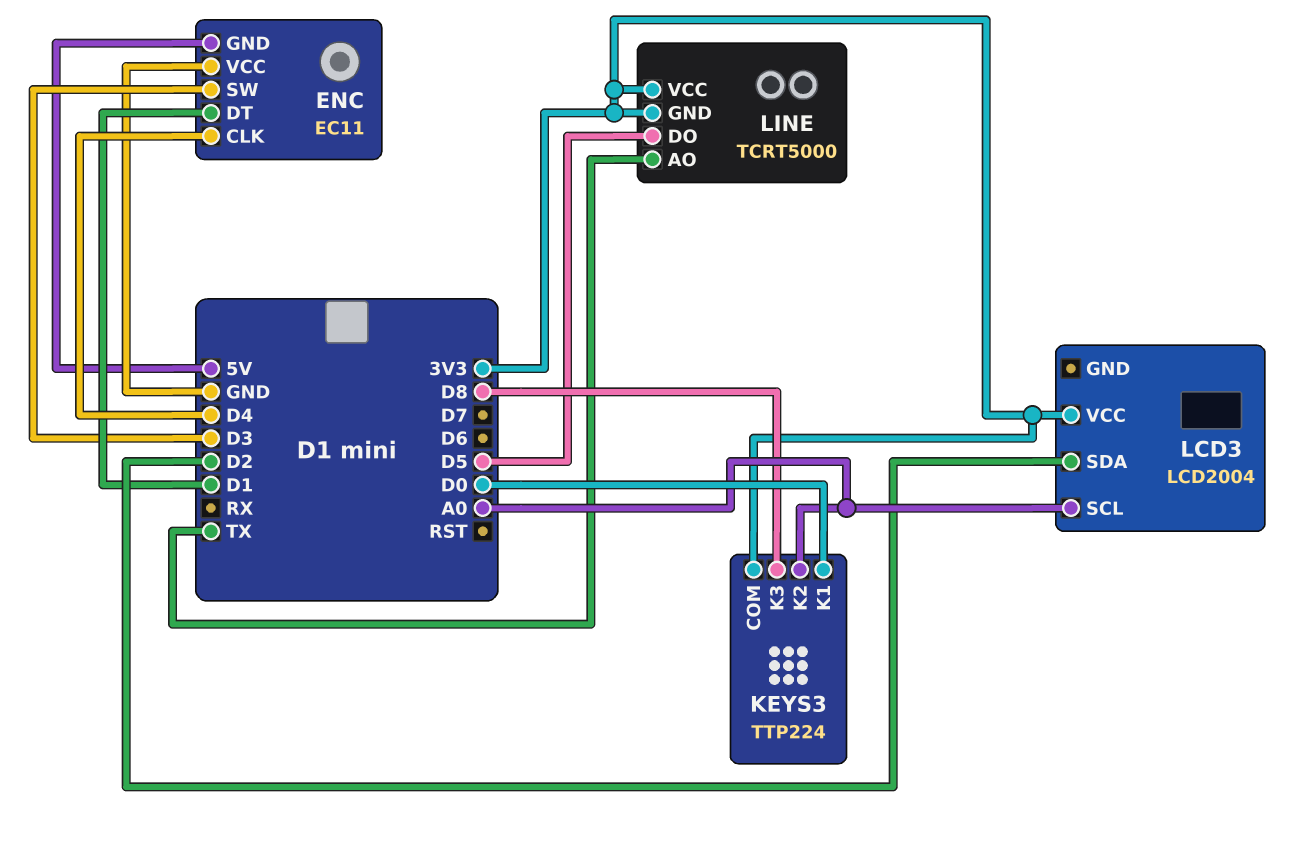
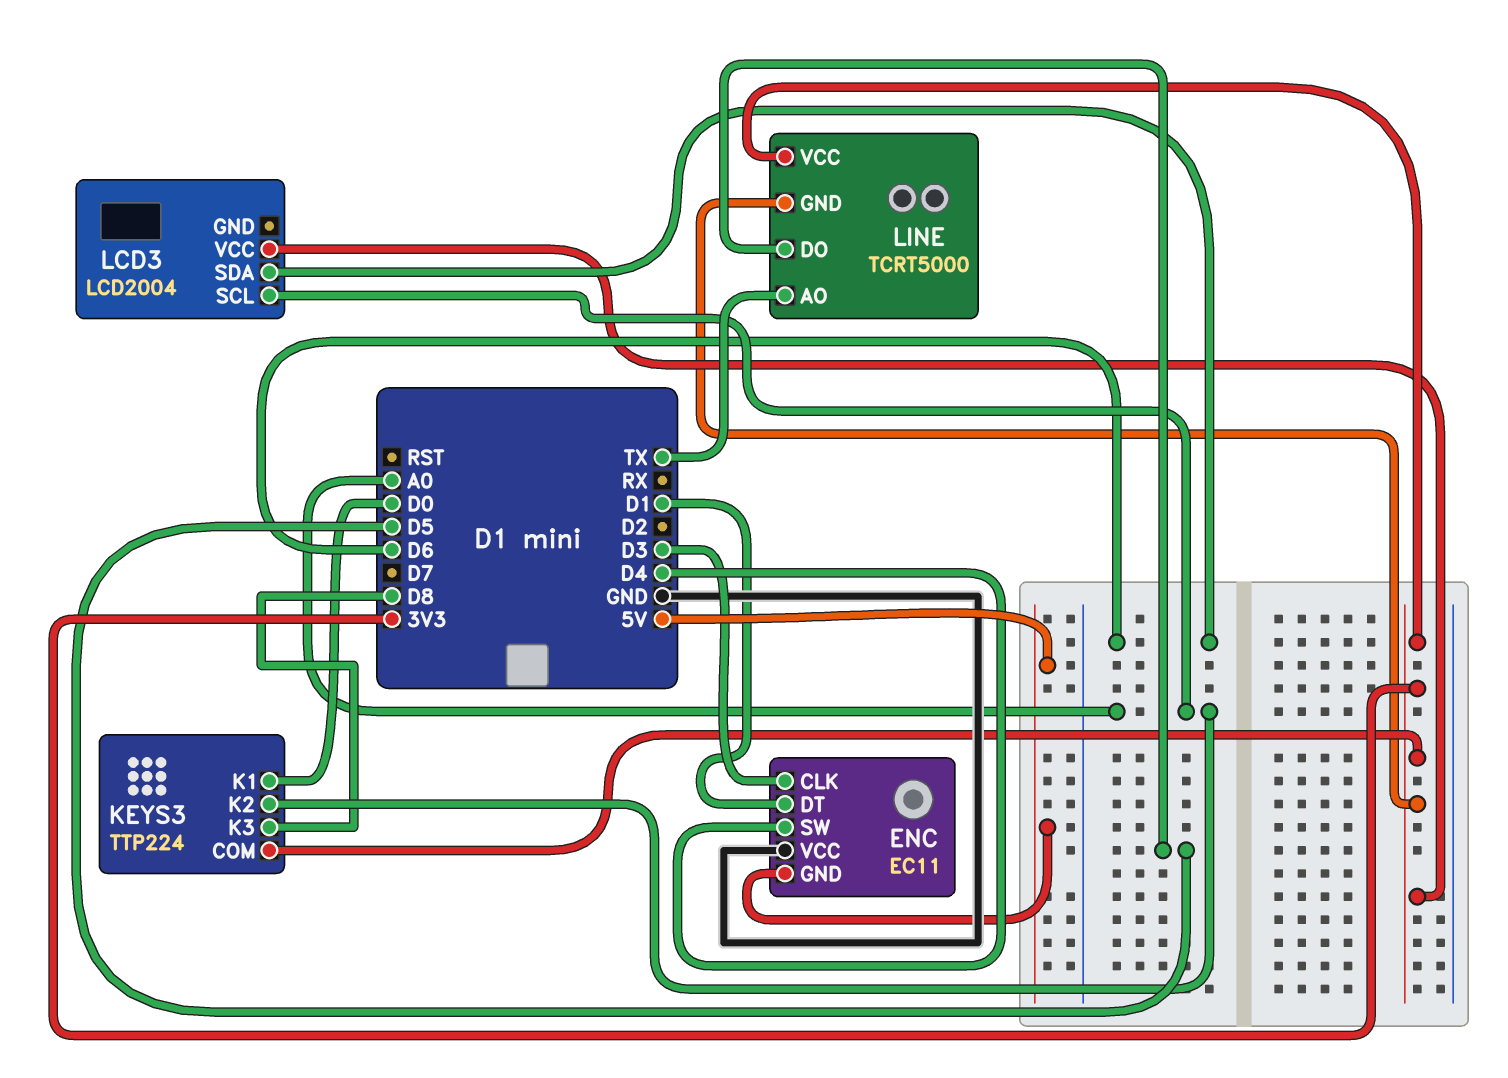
ENC pin CLK: D4 -> D3
ENC pin SW: D3 -> D4
LCD3 pin SDA: D2 -> D6

